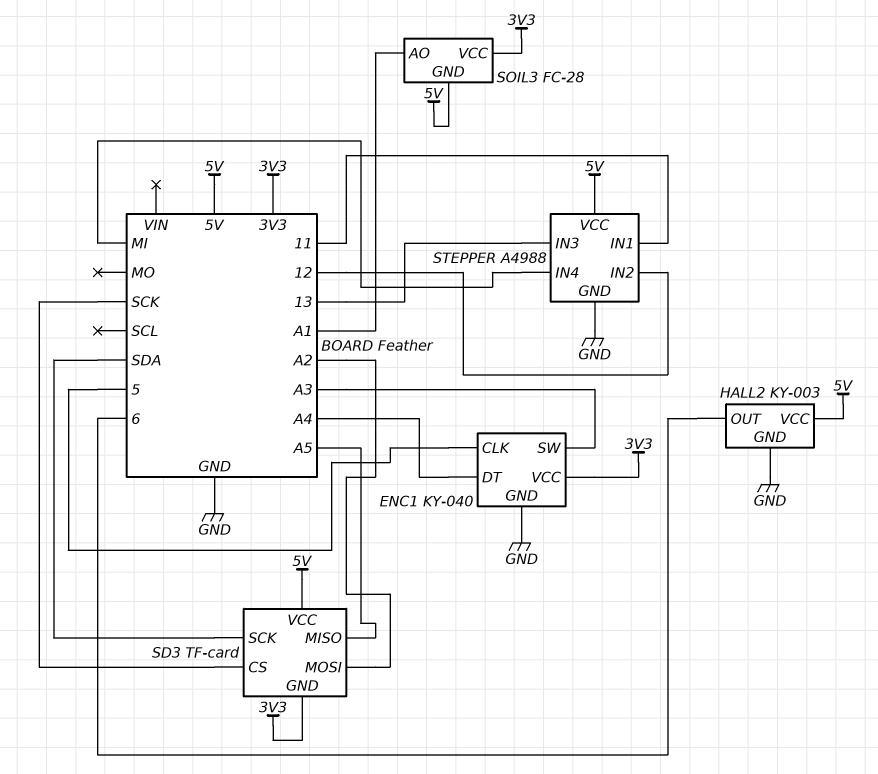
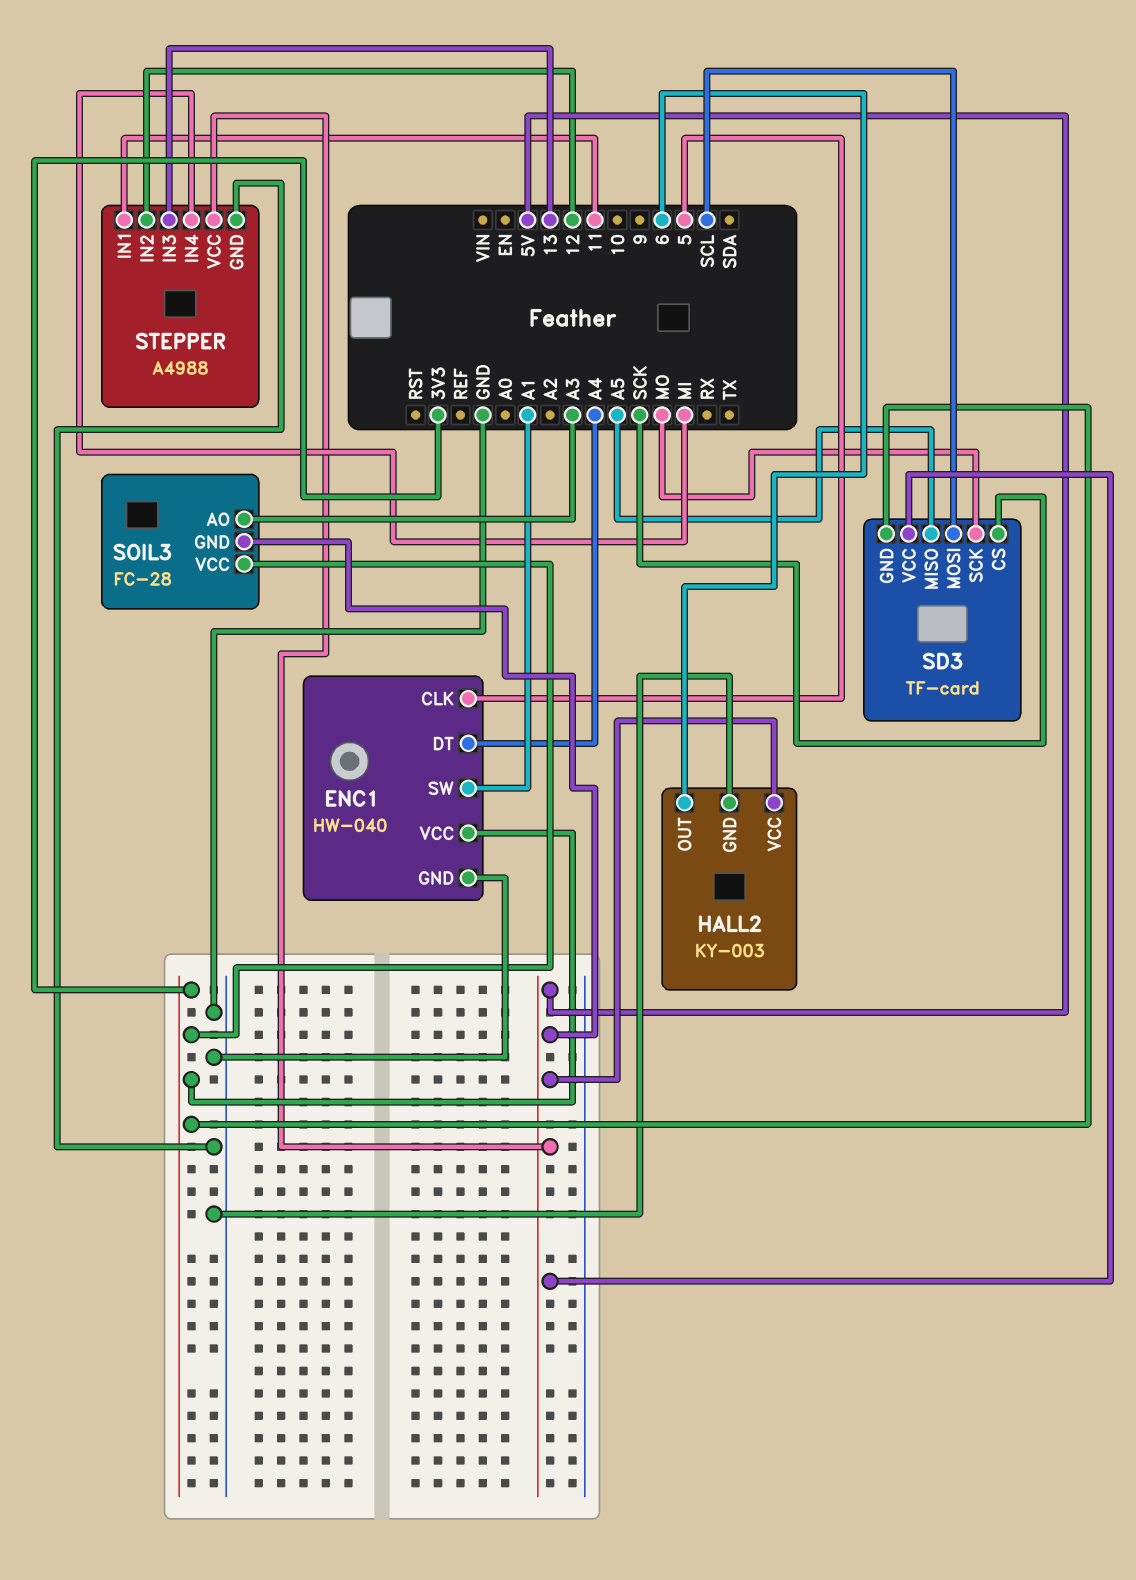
ENC1: KY-040 -> HW-040
ENC1 pin SW: A3 -> A1
SD3 pin MOSI: A2 -> SCL
SD3 pin SCK: SDA -> MO
SOIL3 pin AO: A1 -> A3

